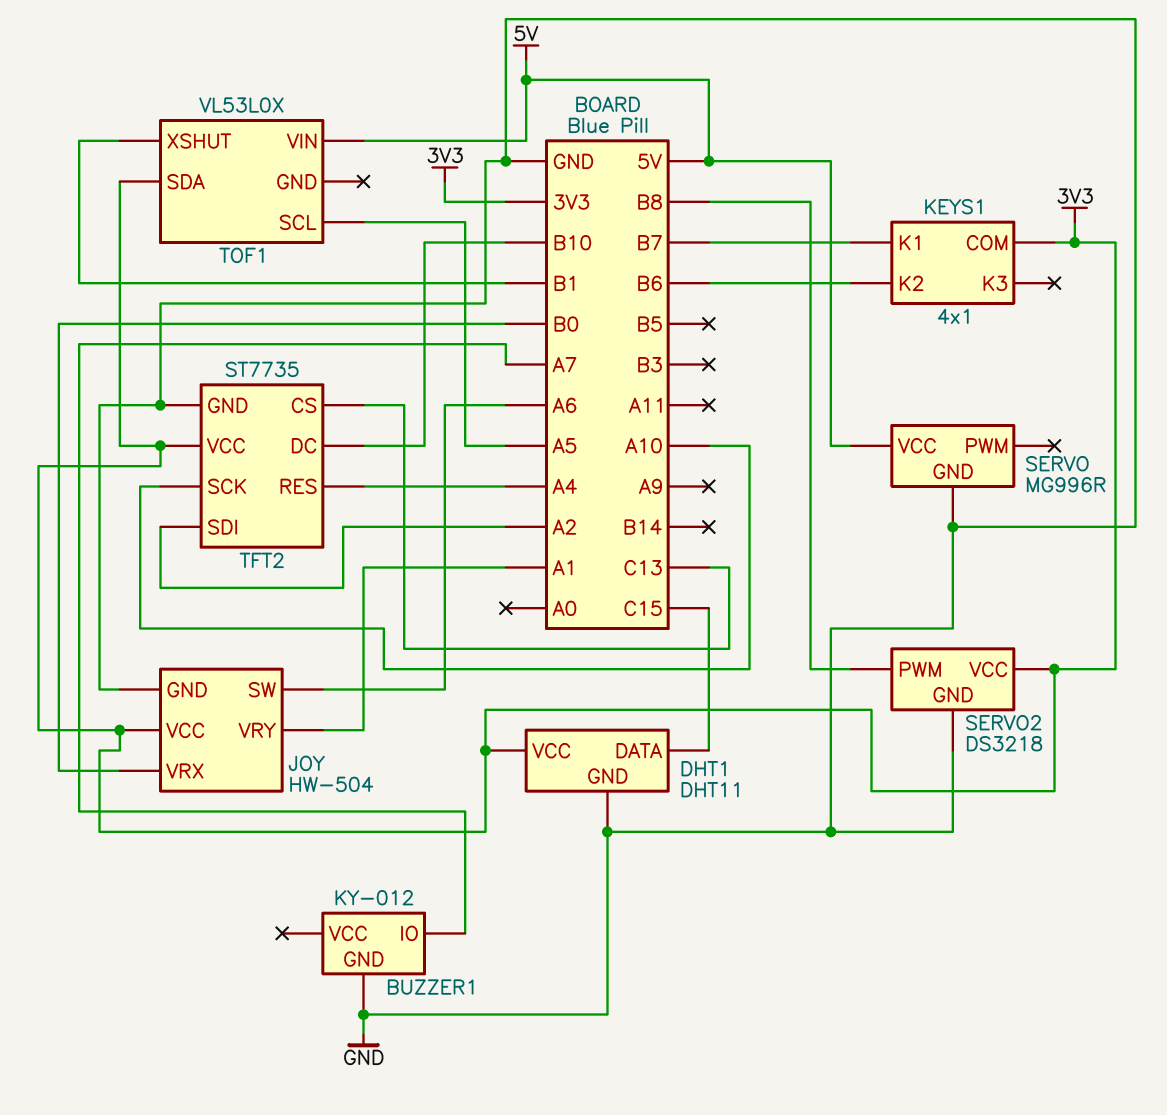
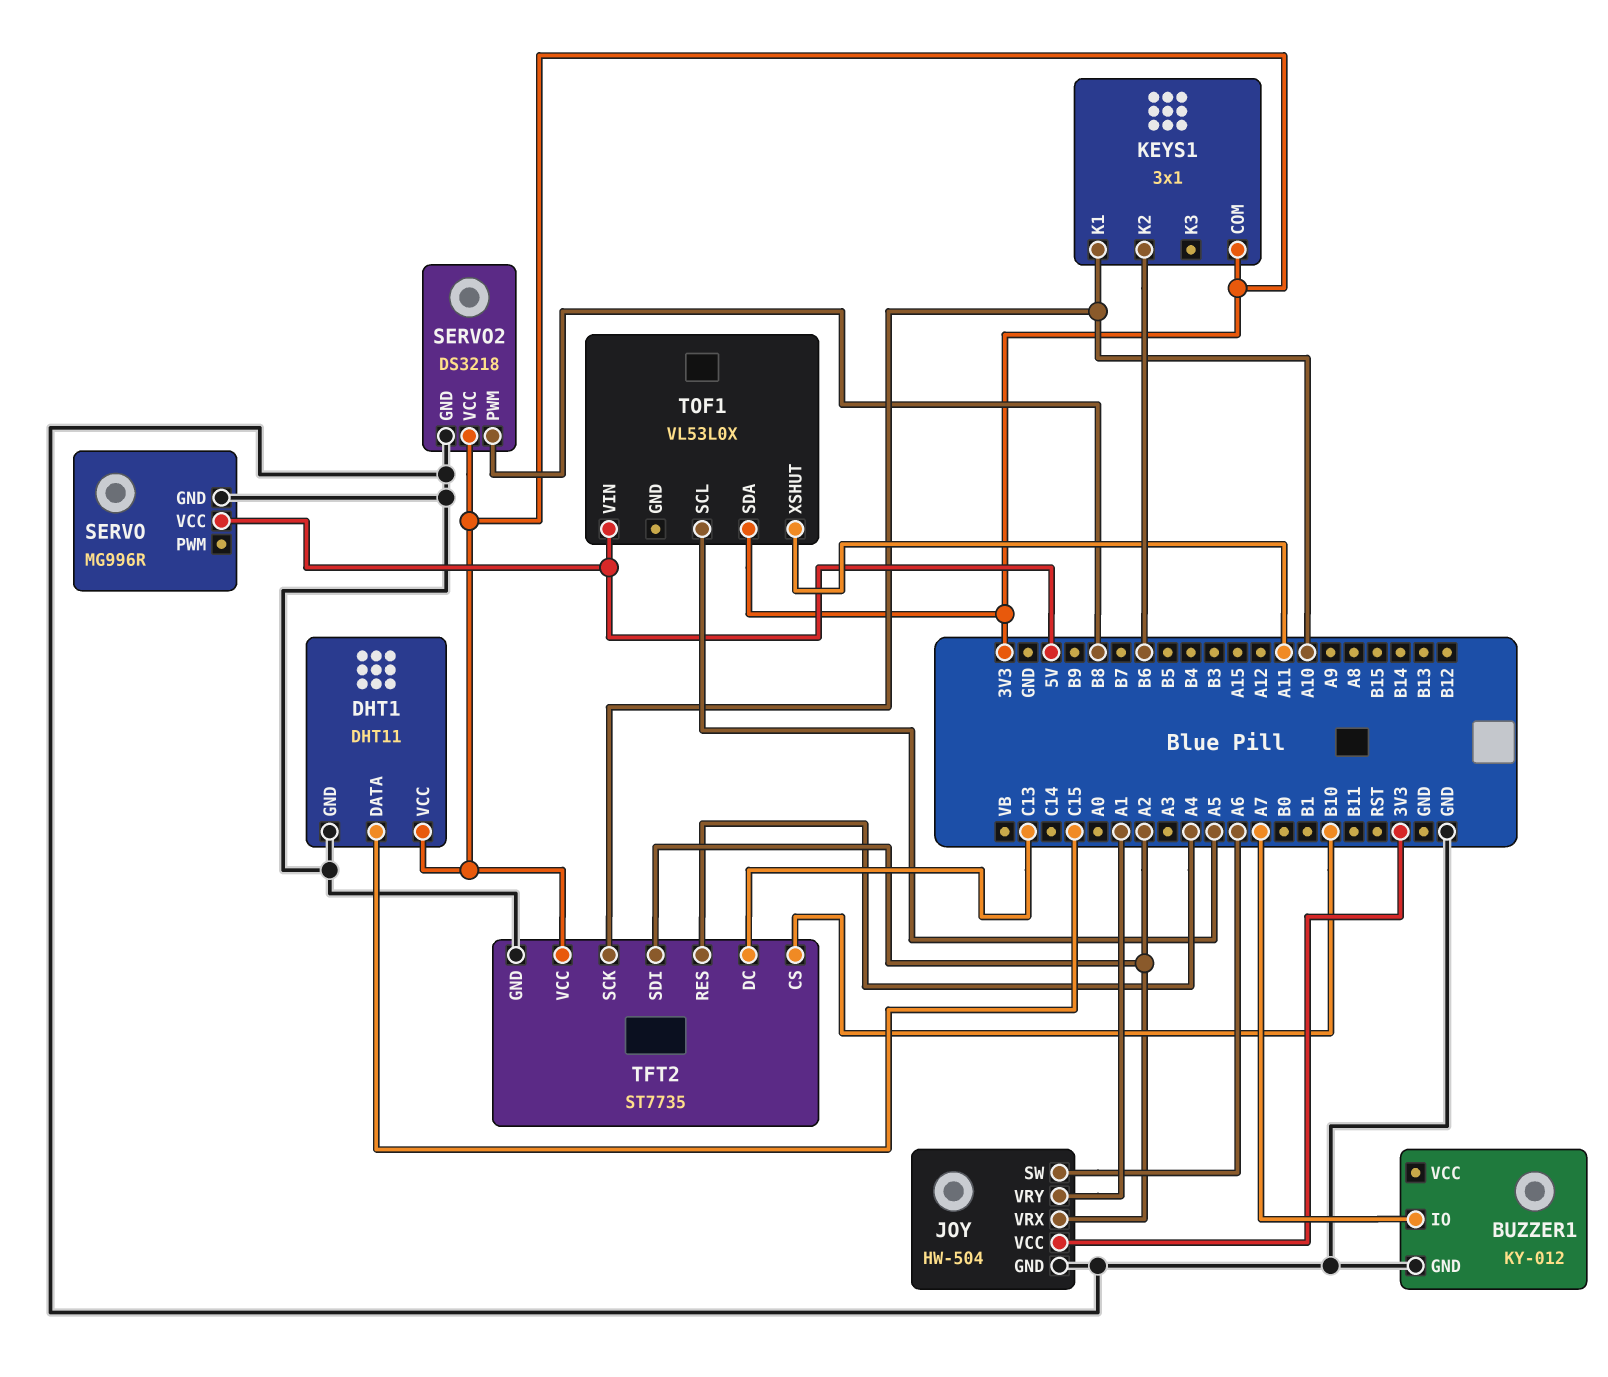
JOY pin VRX: B0 -> A2
KEYS1: 4x1 -> 3x1
KEYS1 pin K1: B7 -> A10
TFT2 pin CS: C13 -> B10
TFT2 pin DC: B10 -> C13
TOF1 pin XSHUT: B1 -> A11

